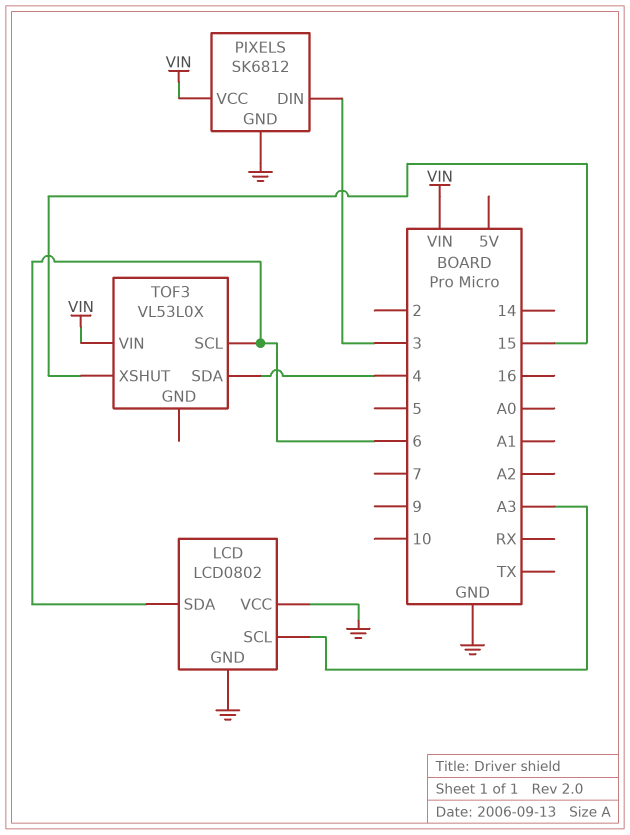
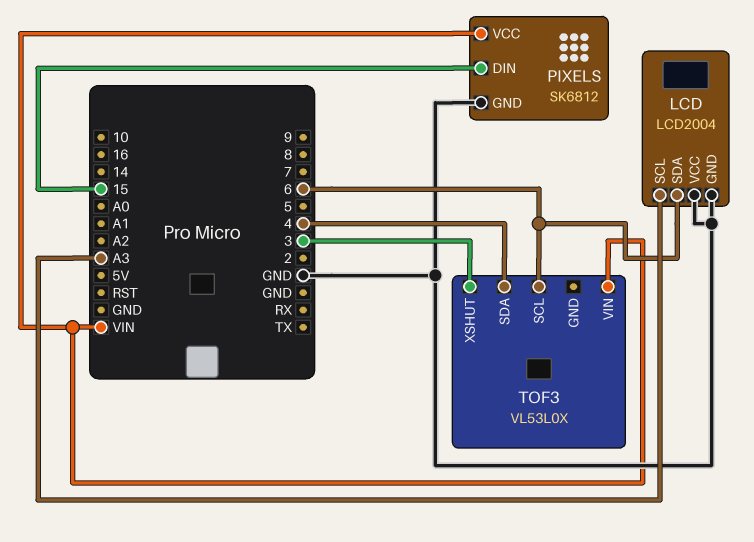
LCD: LCD0802 -> LCD2004
PIXELS pin DIN: 3 -> 15
TOF3 pin XSHUT: 15 -> 3

